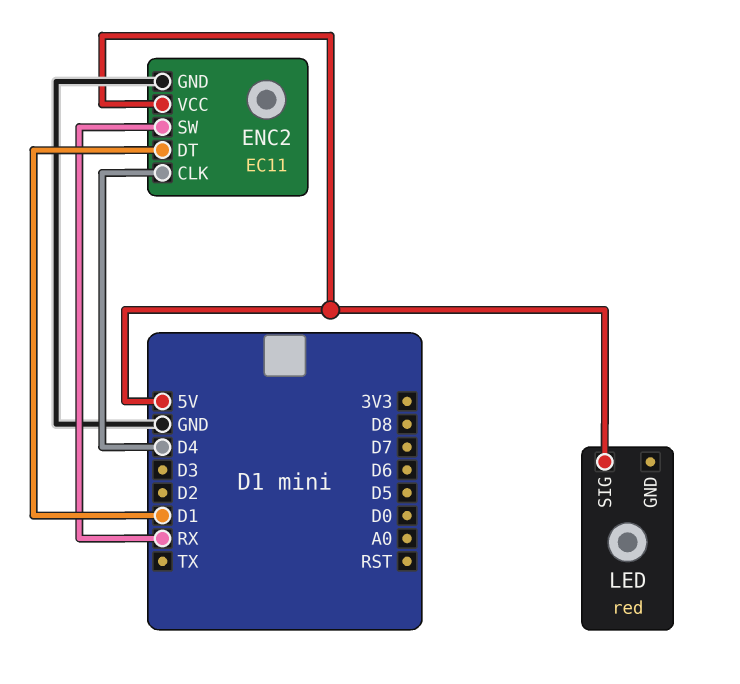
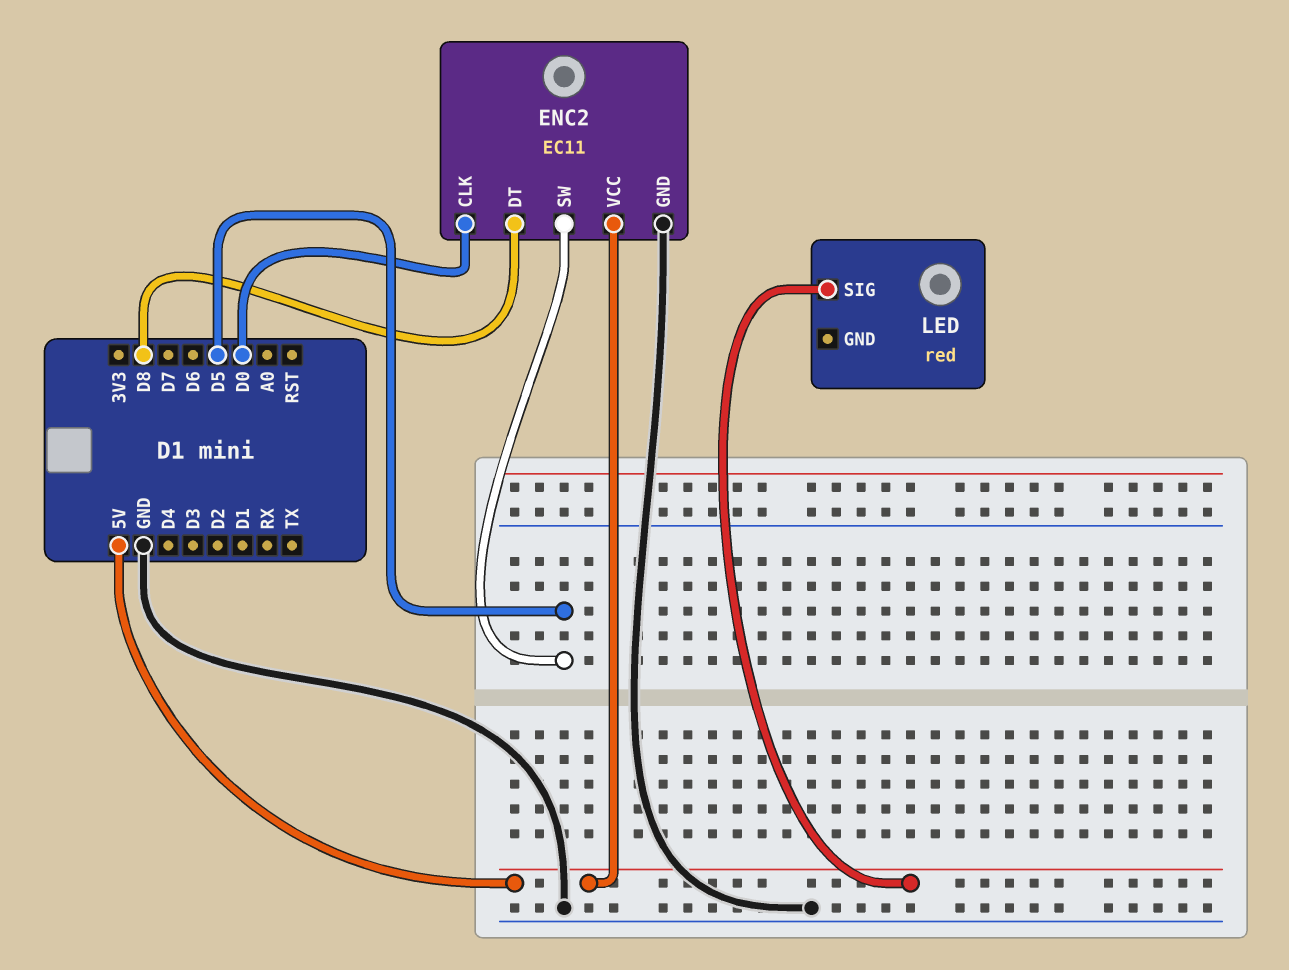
ENC2 pin CLK: D4 -> D0
ENC2 pin DT: D1 -> D8
ENC2 pin SW: RX -> D5

